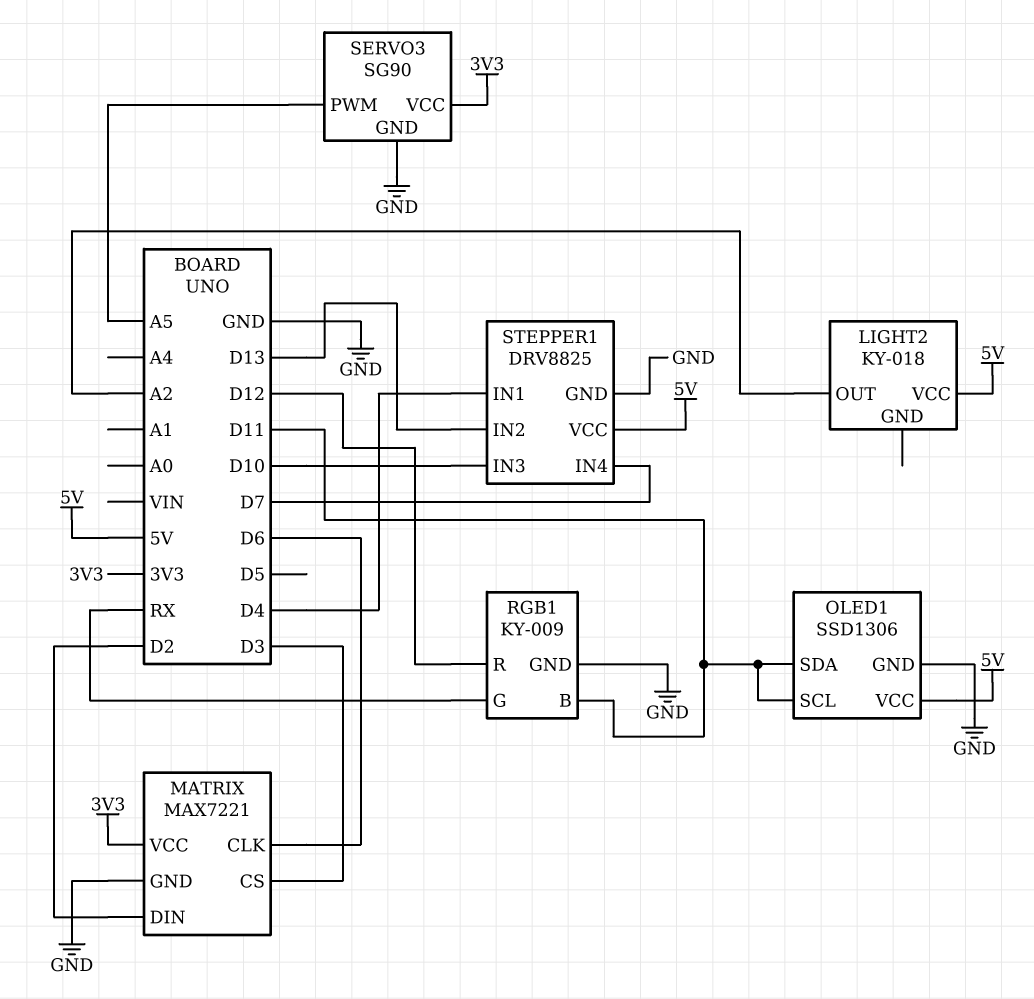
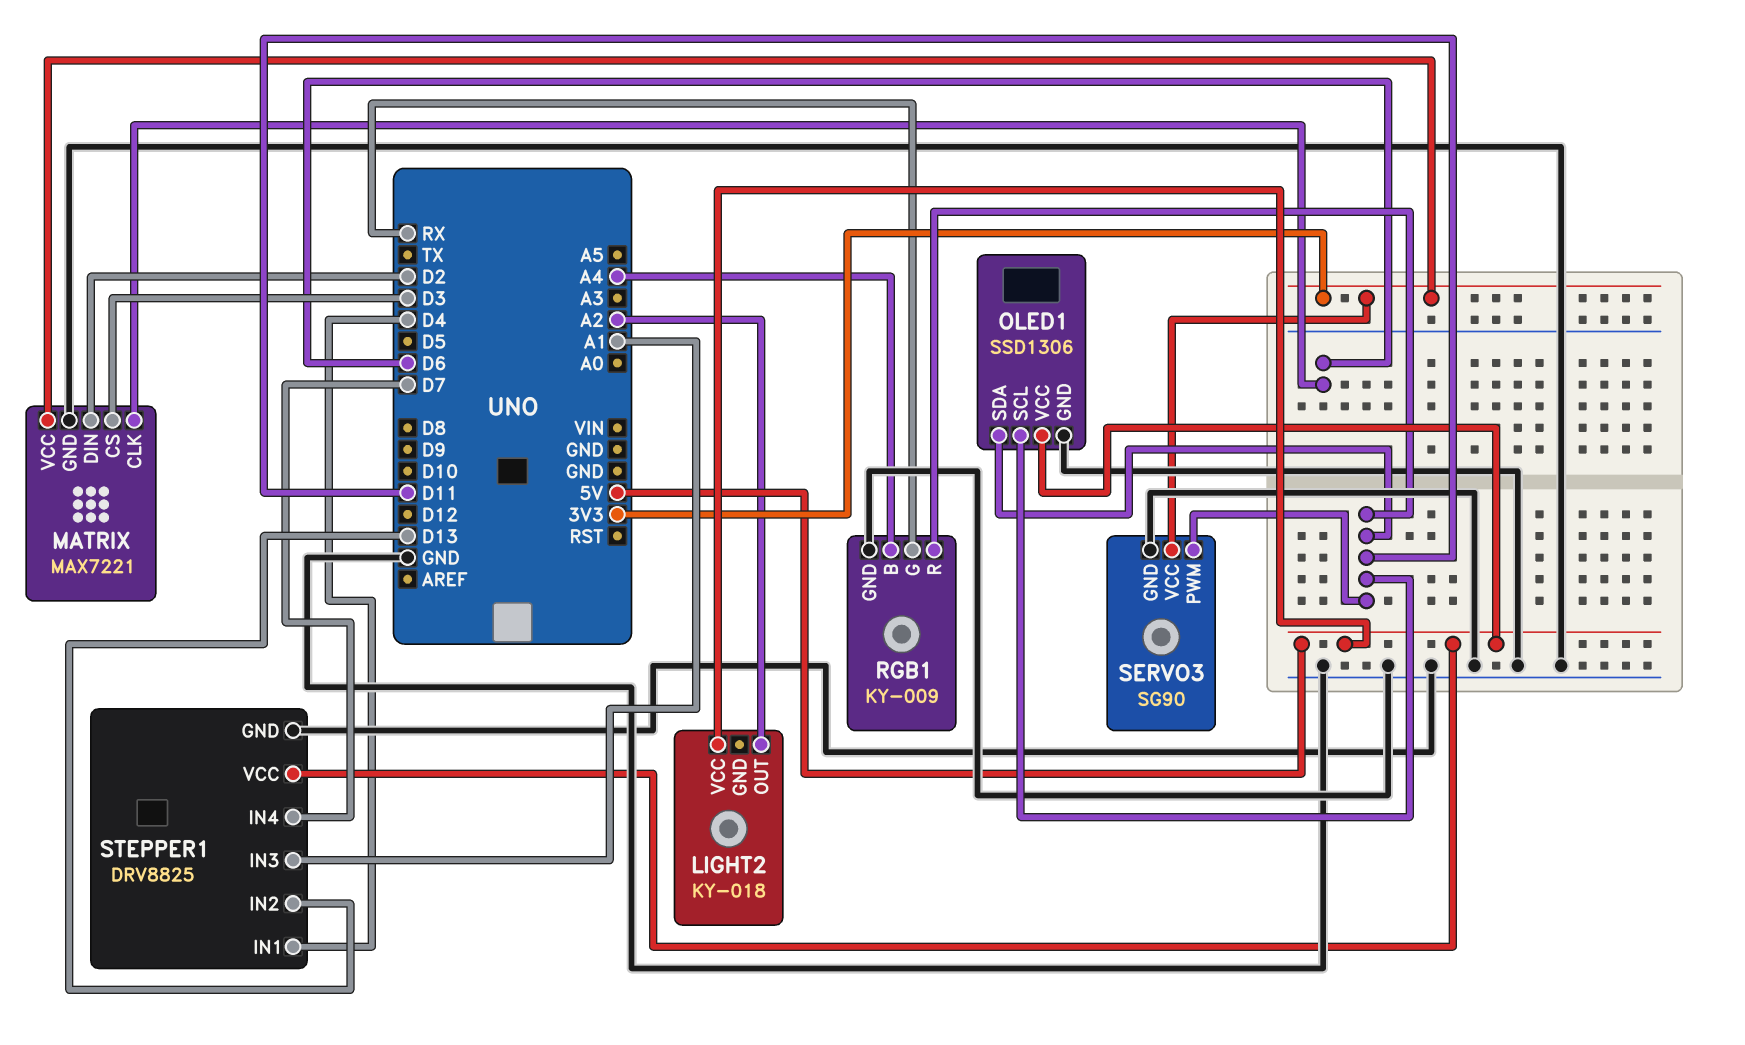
RGB1 pin B: D11 -> A4
RGB1 pin R: D12 -> D11
SERVO3 pin PWM: A5 -> D11
STEPPER1 pin IN3: D10 -> A1

